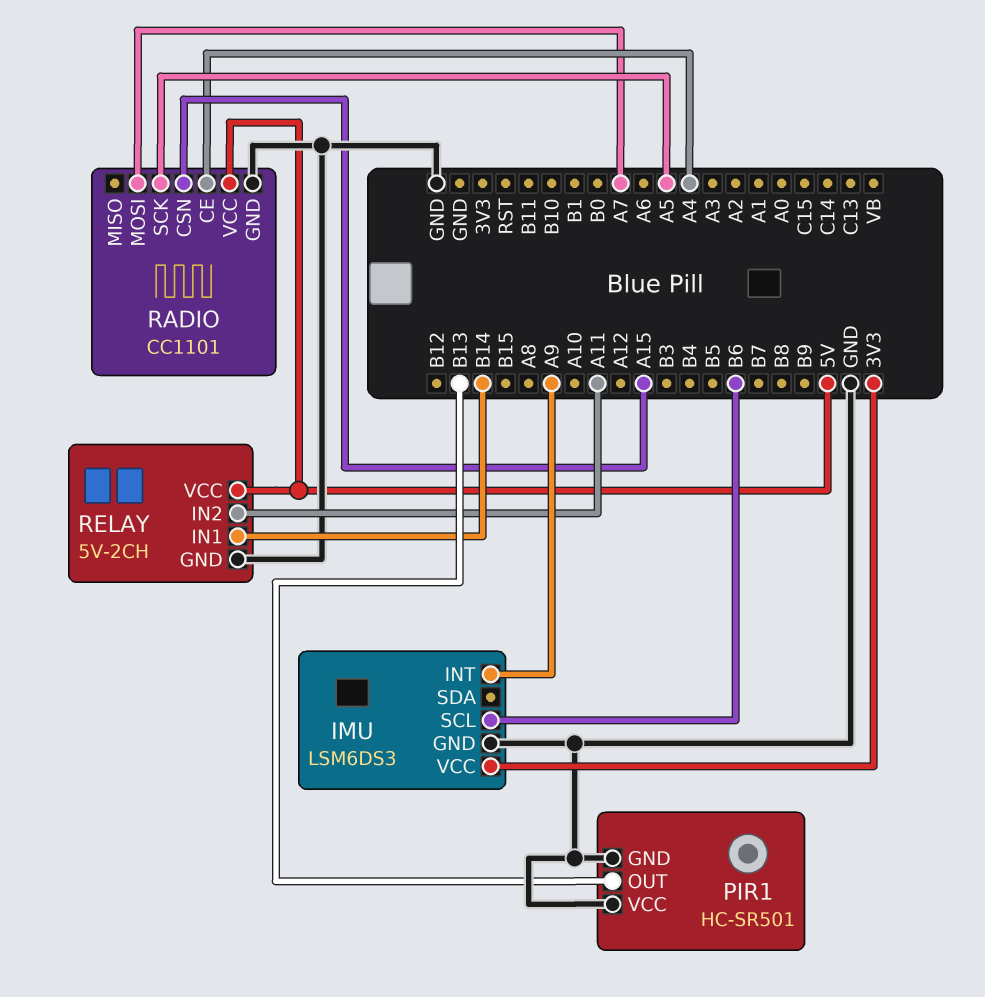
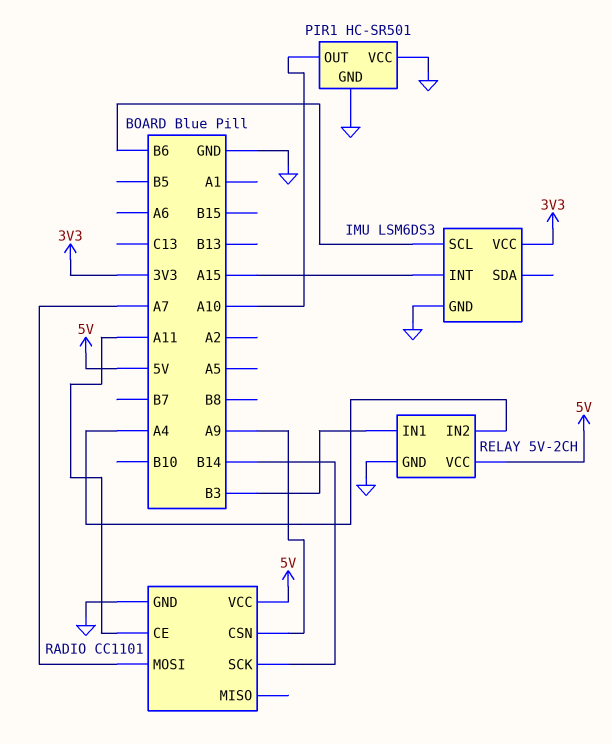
IMU pin INT: A9 -> A15
PIR1 pin OUT: B13 -> A10
RADIO pin CE: A4 -> A11
RADIO pin CSN: A15 -> A9
RADIO pin SCK: A5 -> B14
RELAY pin IN1: B14 -> B3
RELAY pin IN2: A11 -> A4

